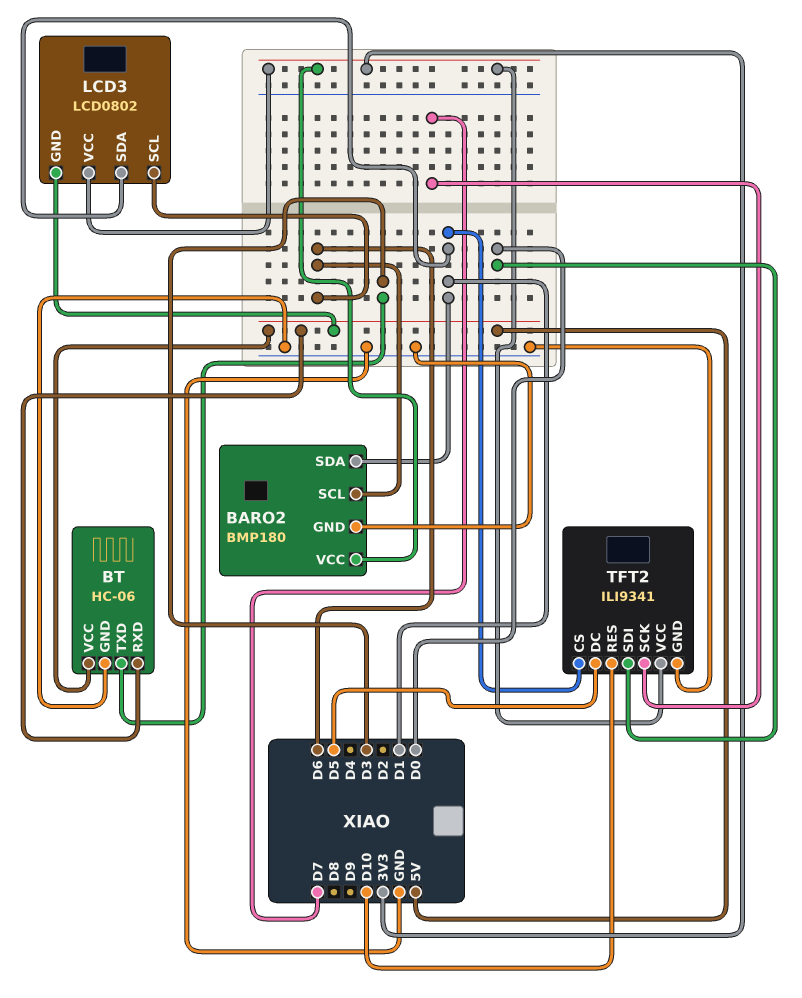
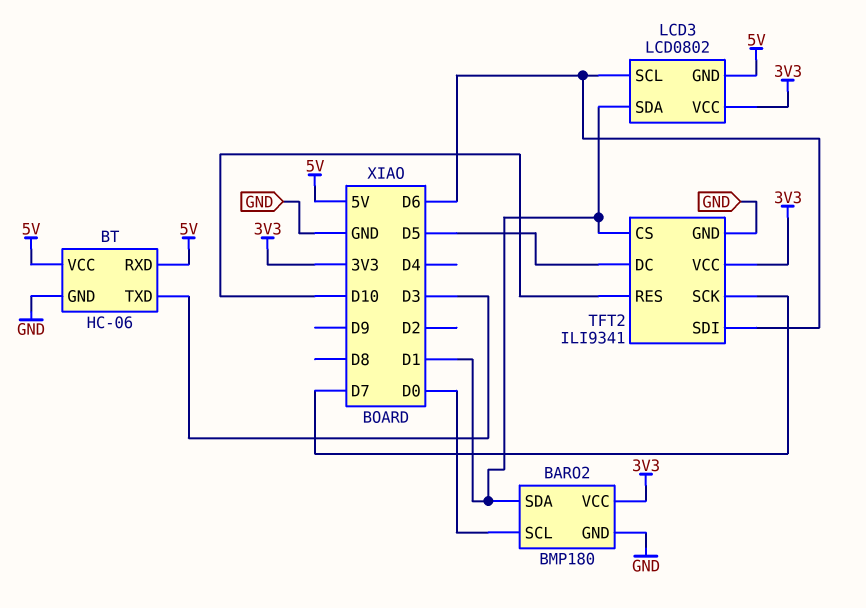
BARO2 pin SCL: D6 -> D0
TFT2 pin SDI: D0 -> D6

